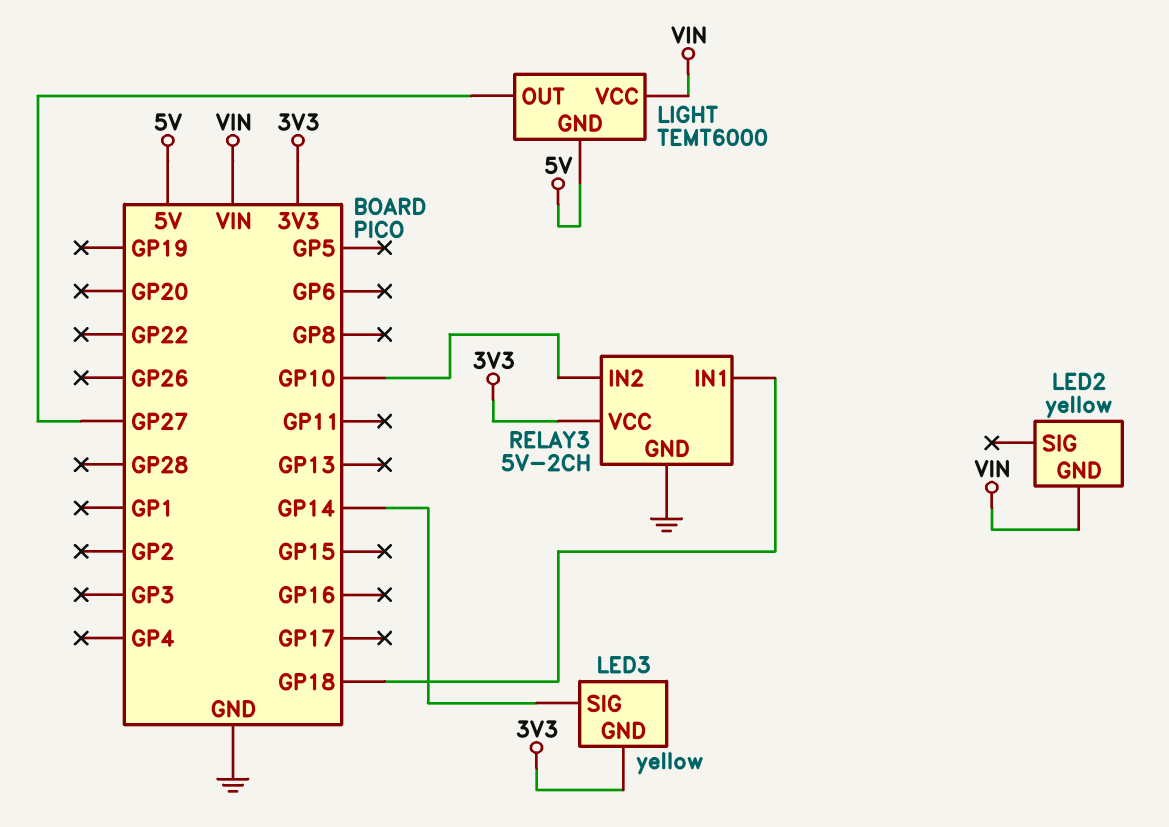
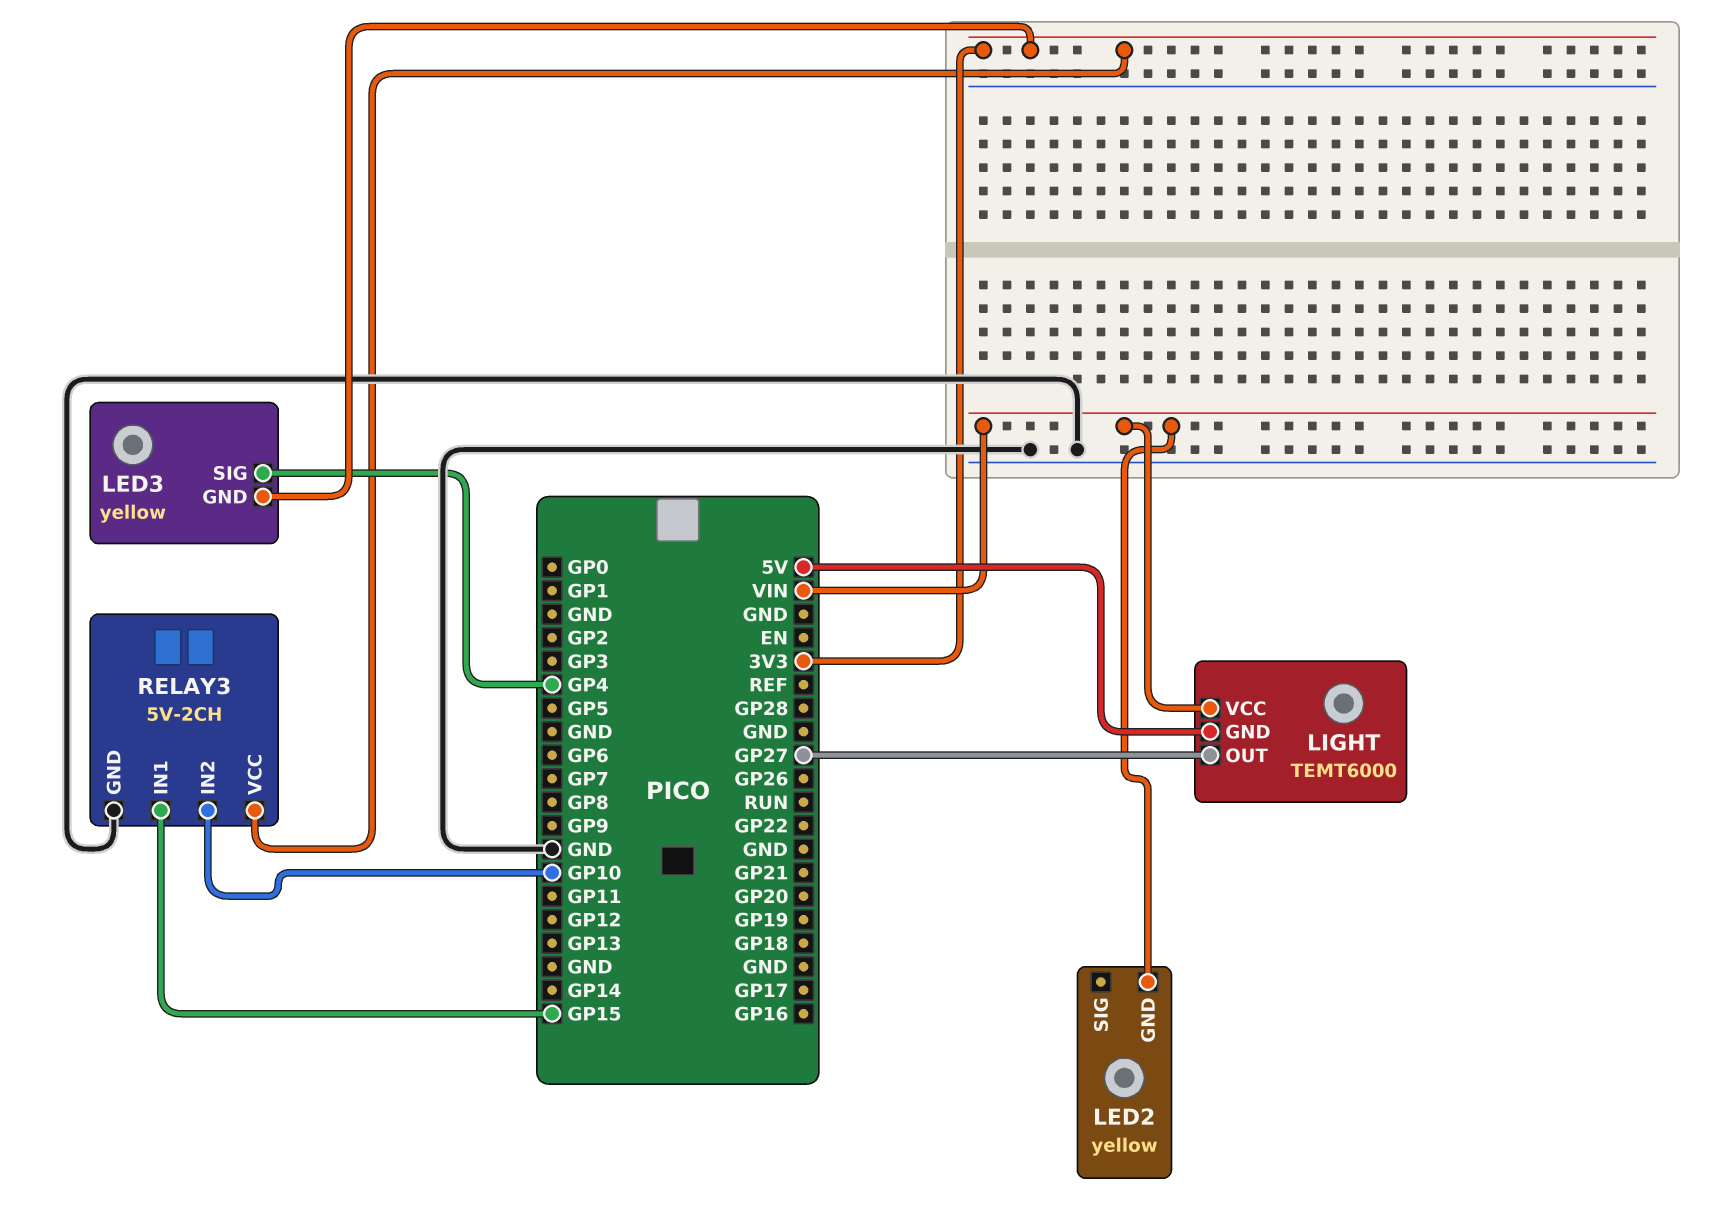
LED3 pin SIG: GP14 -> GP4
RELAY3 pin IN1: GP18 -> GP15

